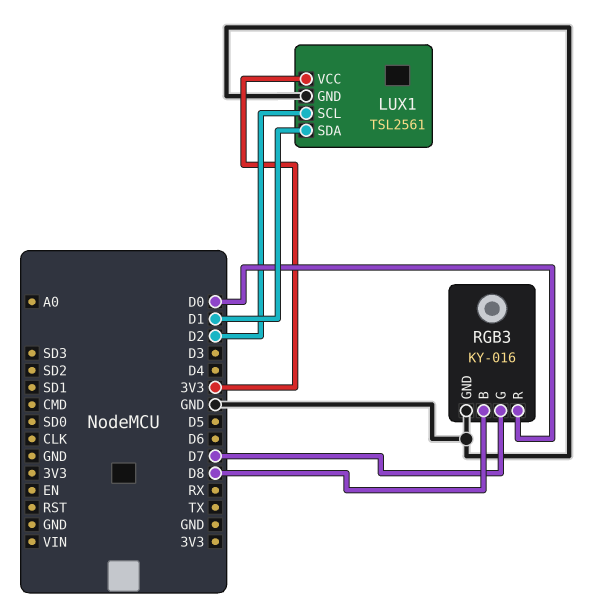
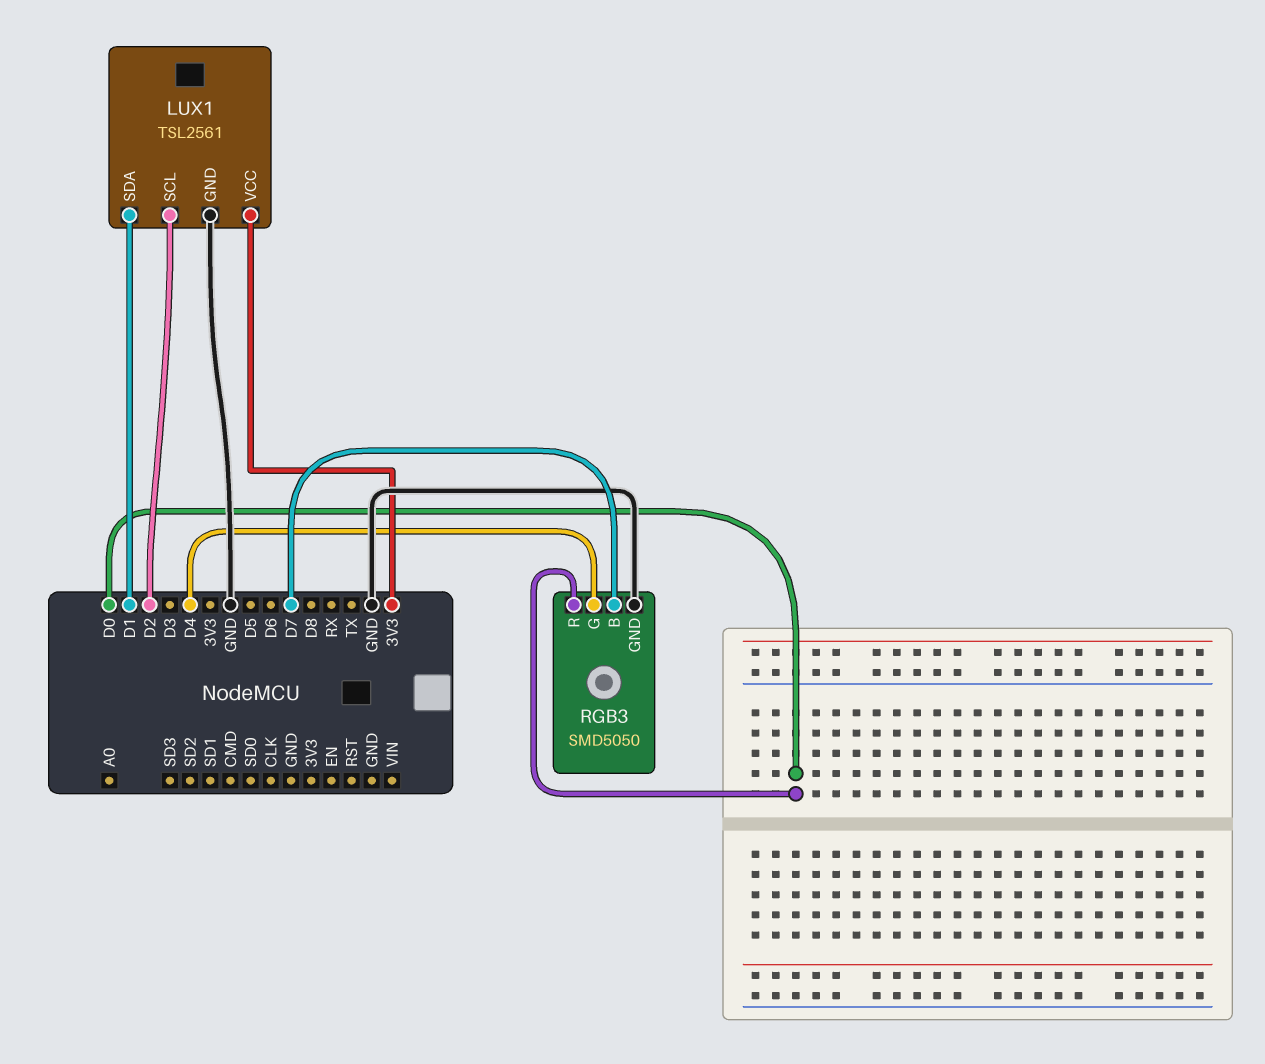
RGB3: KY-016 -> SMD5050
RGB3 pin B: D8 -> D7
RGB3 pin G: D7 -> D4

